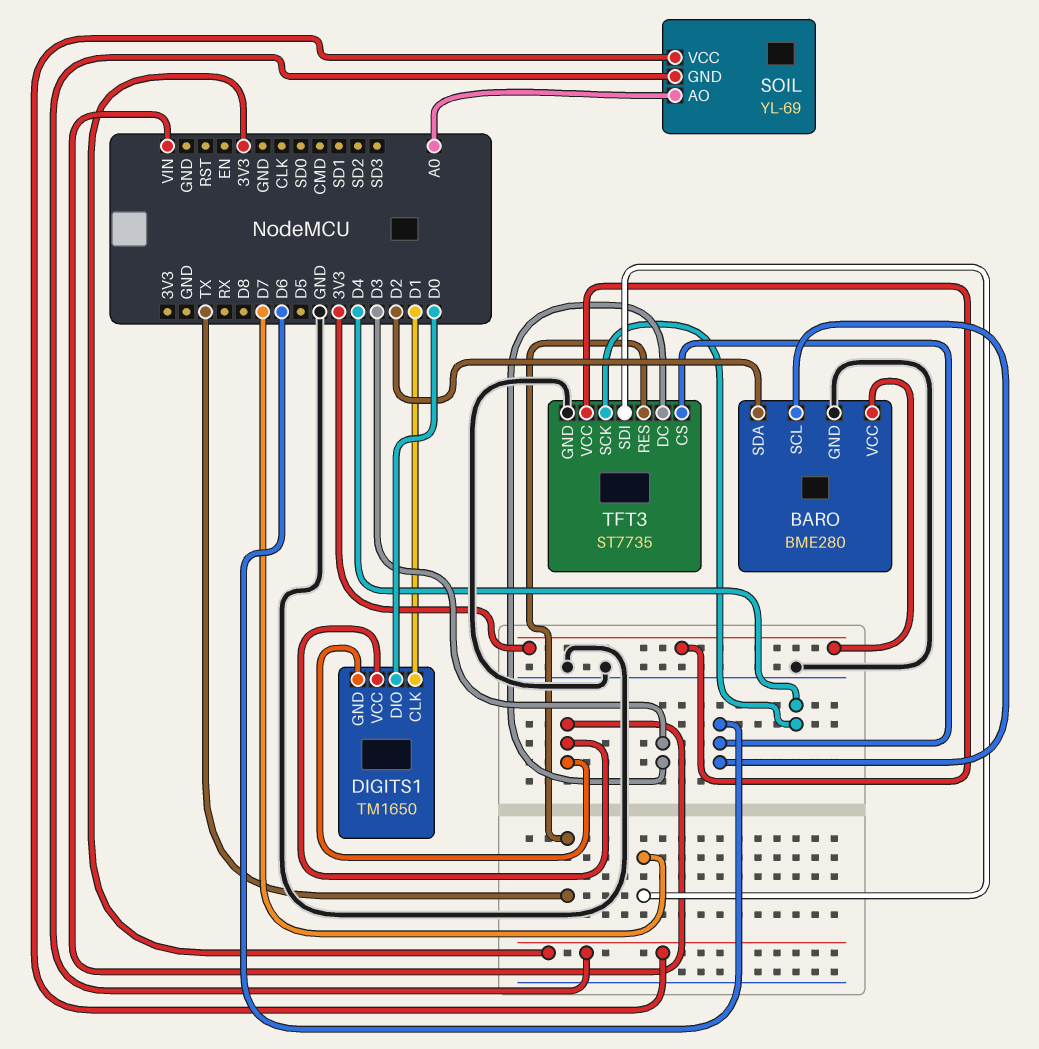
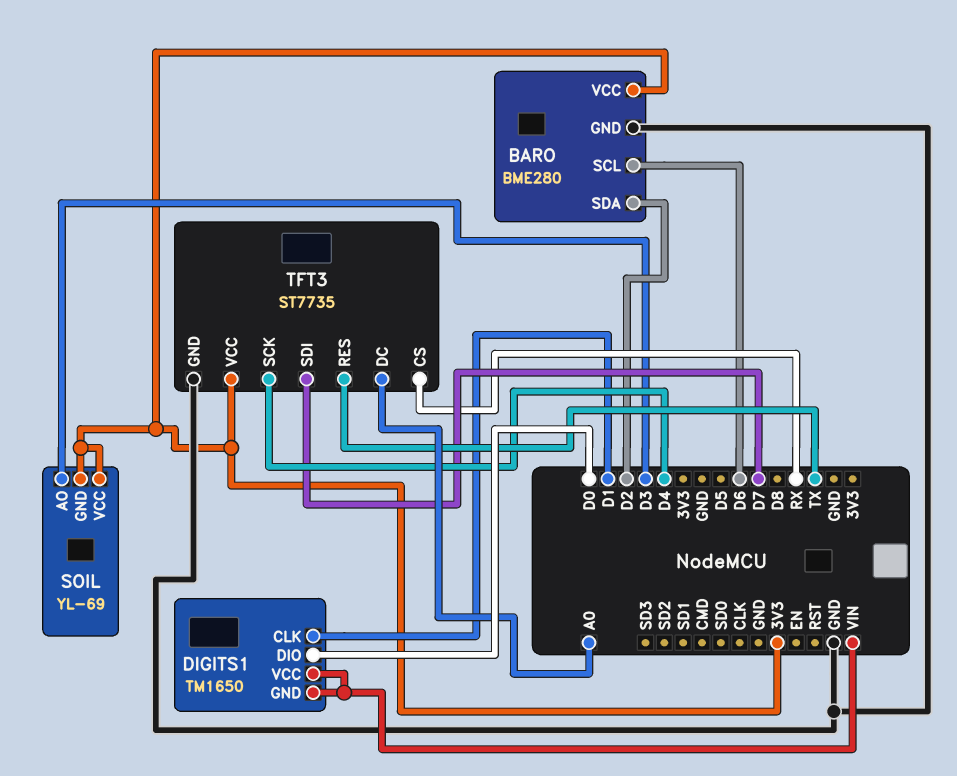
SOIL pin AO: A0 -> D3
TFT3 pin CS: D6 -> RX
TFT3 pin DC: D3 -> A0

